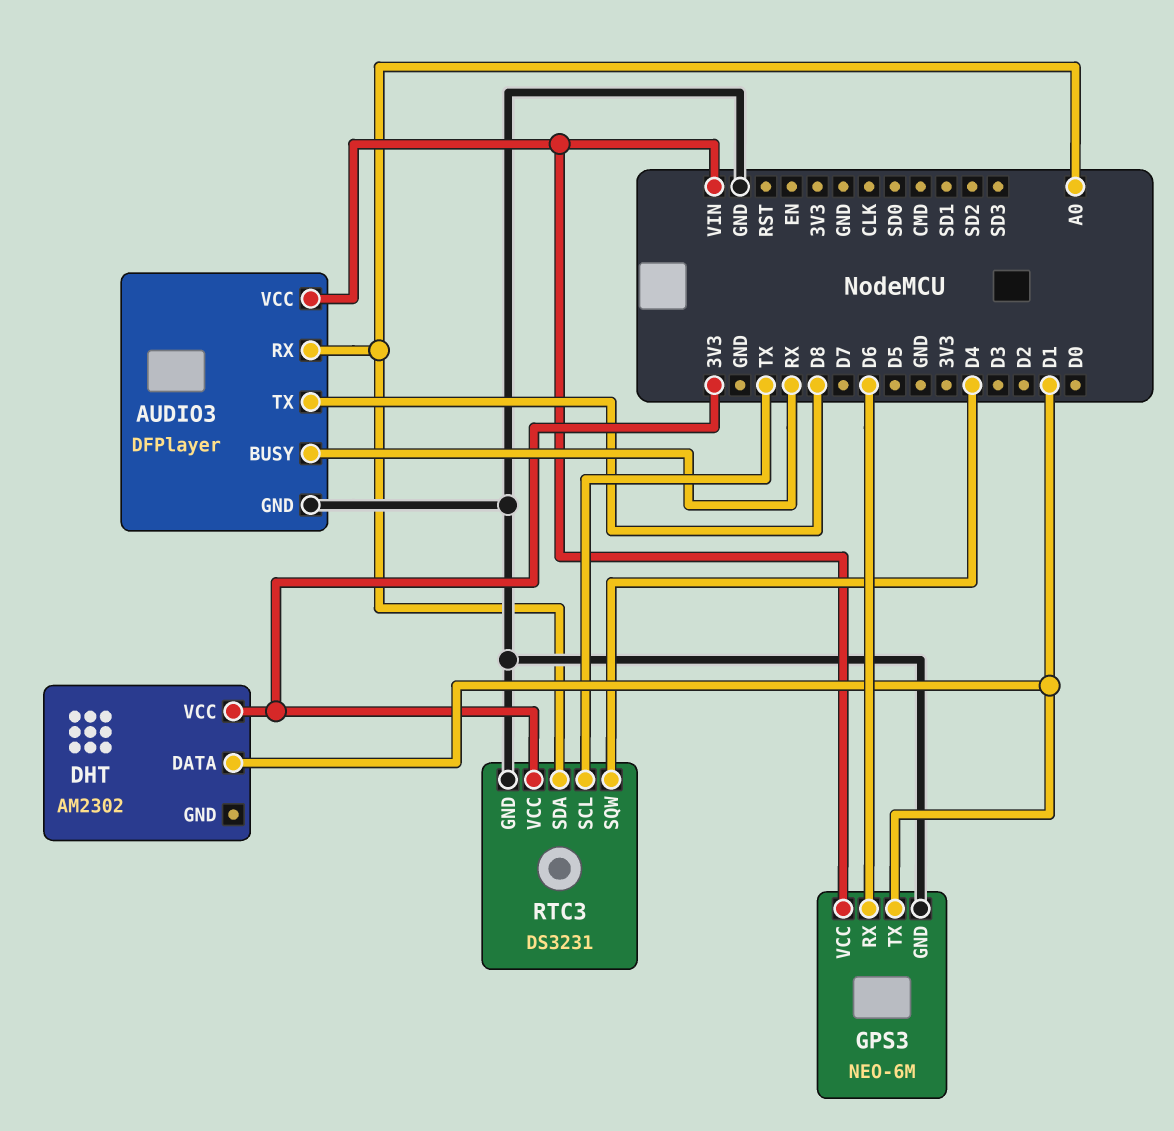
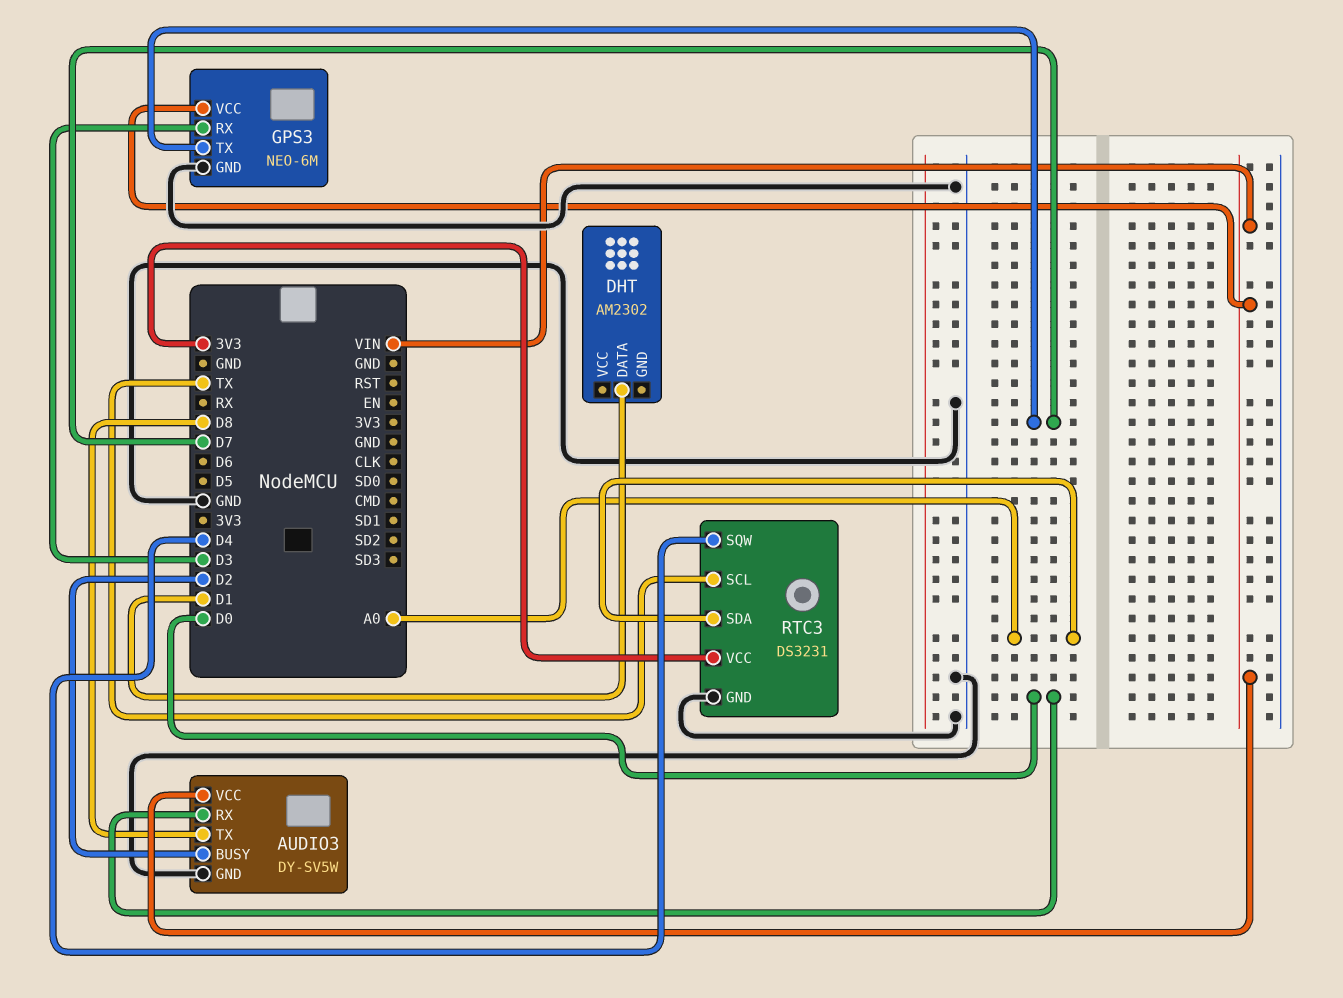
AUDIO3: DFPlayer -> DY-SV5W
AUDIO3 pin BUSY: RX -> D2
AUDIO3 pin RX: A0 -> D0
DHT pin VCC: 3V3 -> none
GPS3 pin RX: D6 -> D3
GPS3 pin TX: D1 -> D7

